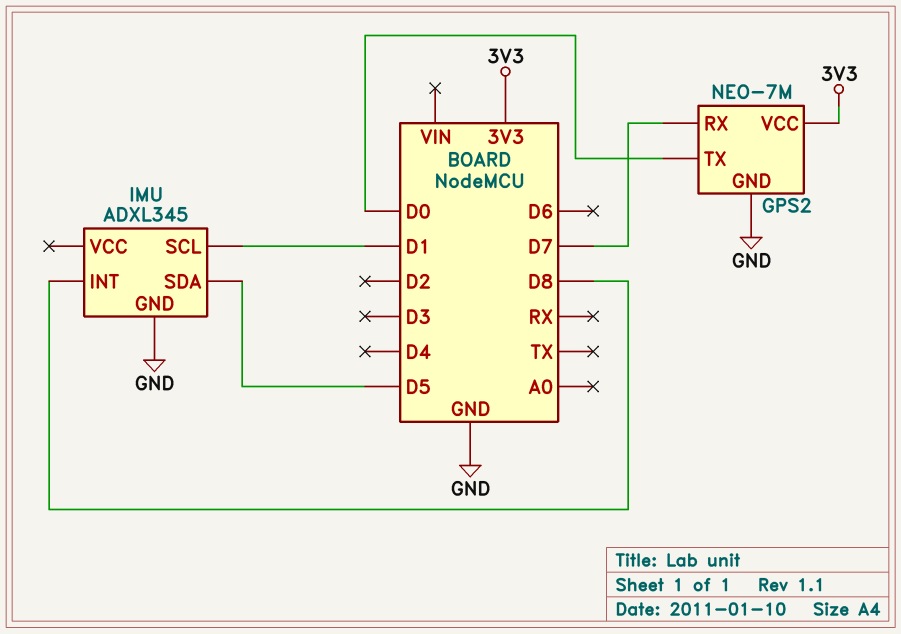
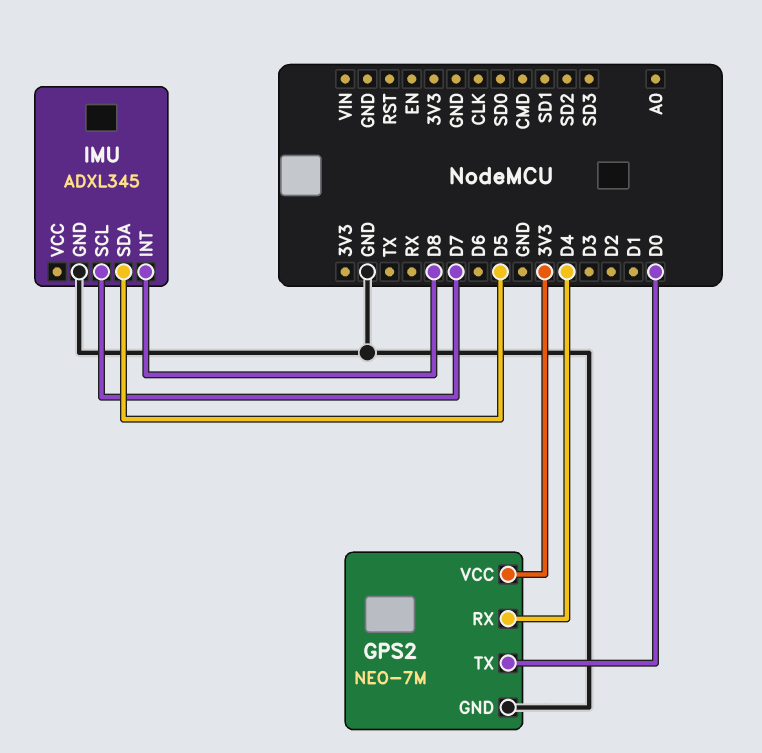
GPS2 pin RX: D7 -> D4
IMU pin SCL: D1 -> D7

